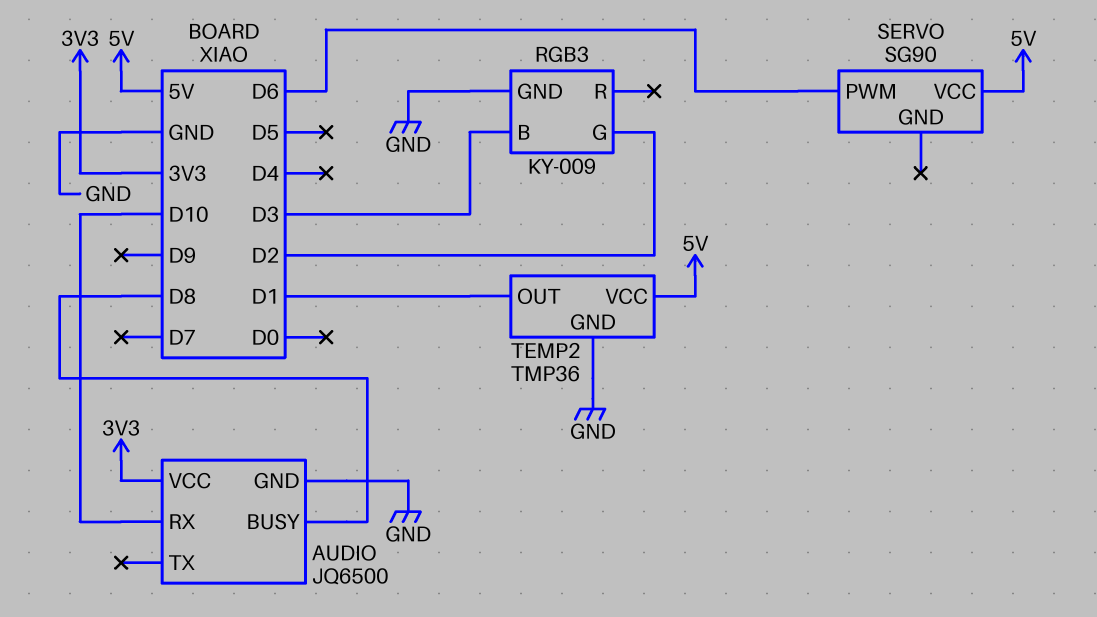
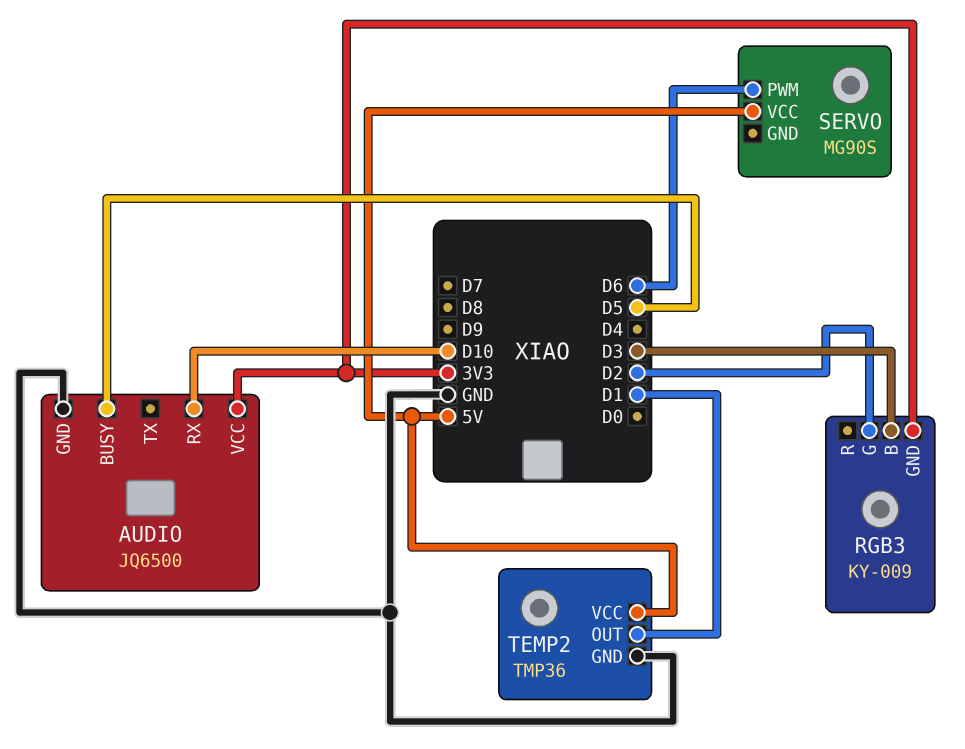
AUDIO pin BUSY: D8 -> D5
RGB3 pin GND: GND -> 3V3
SERVO: SG90 -> MG90S

